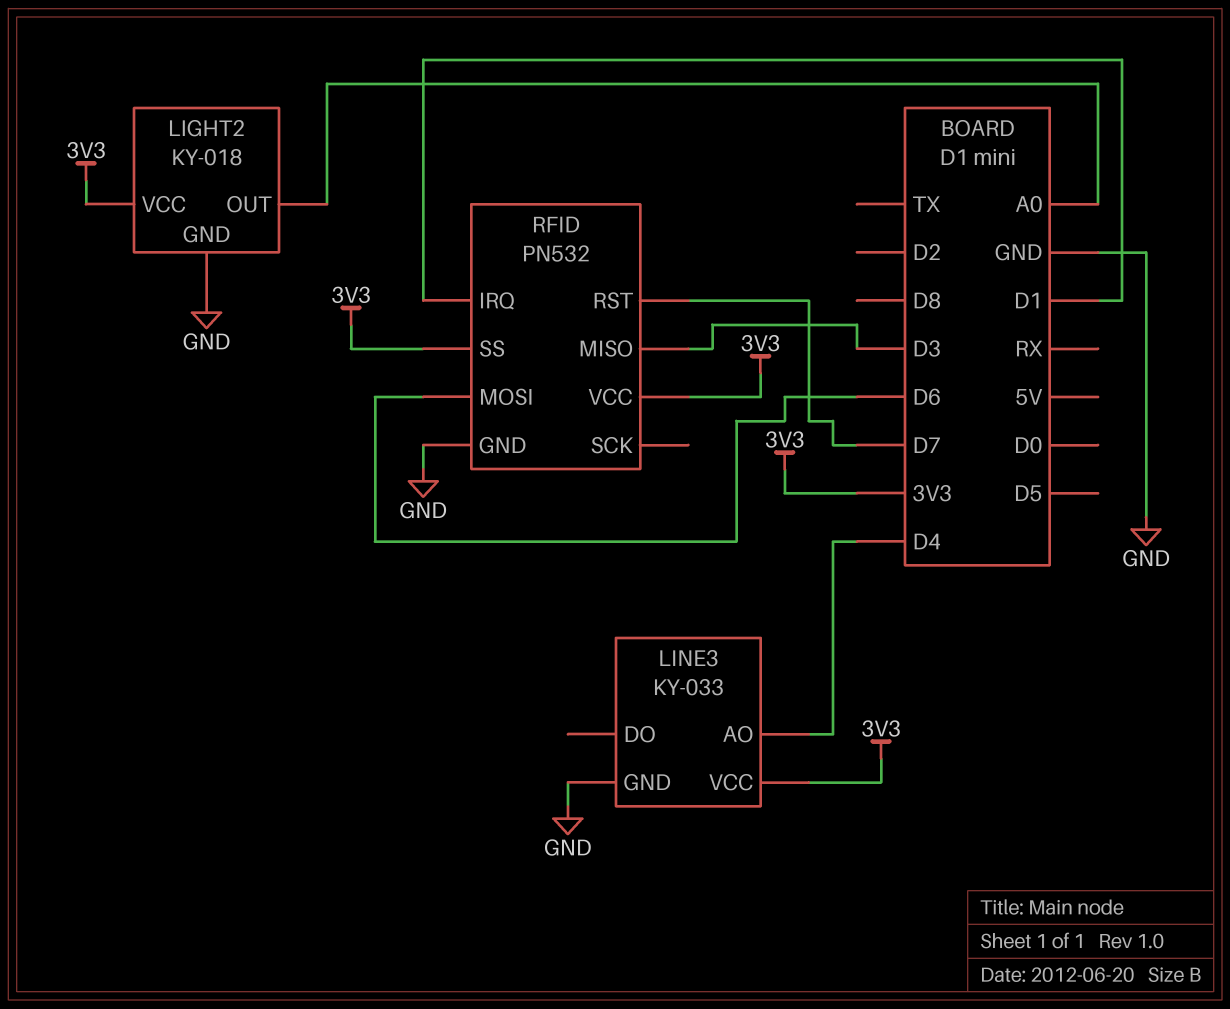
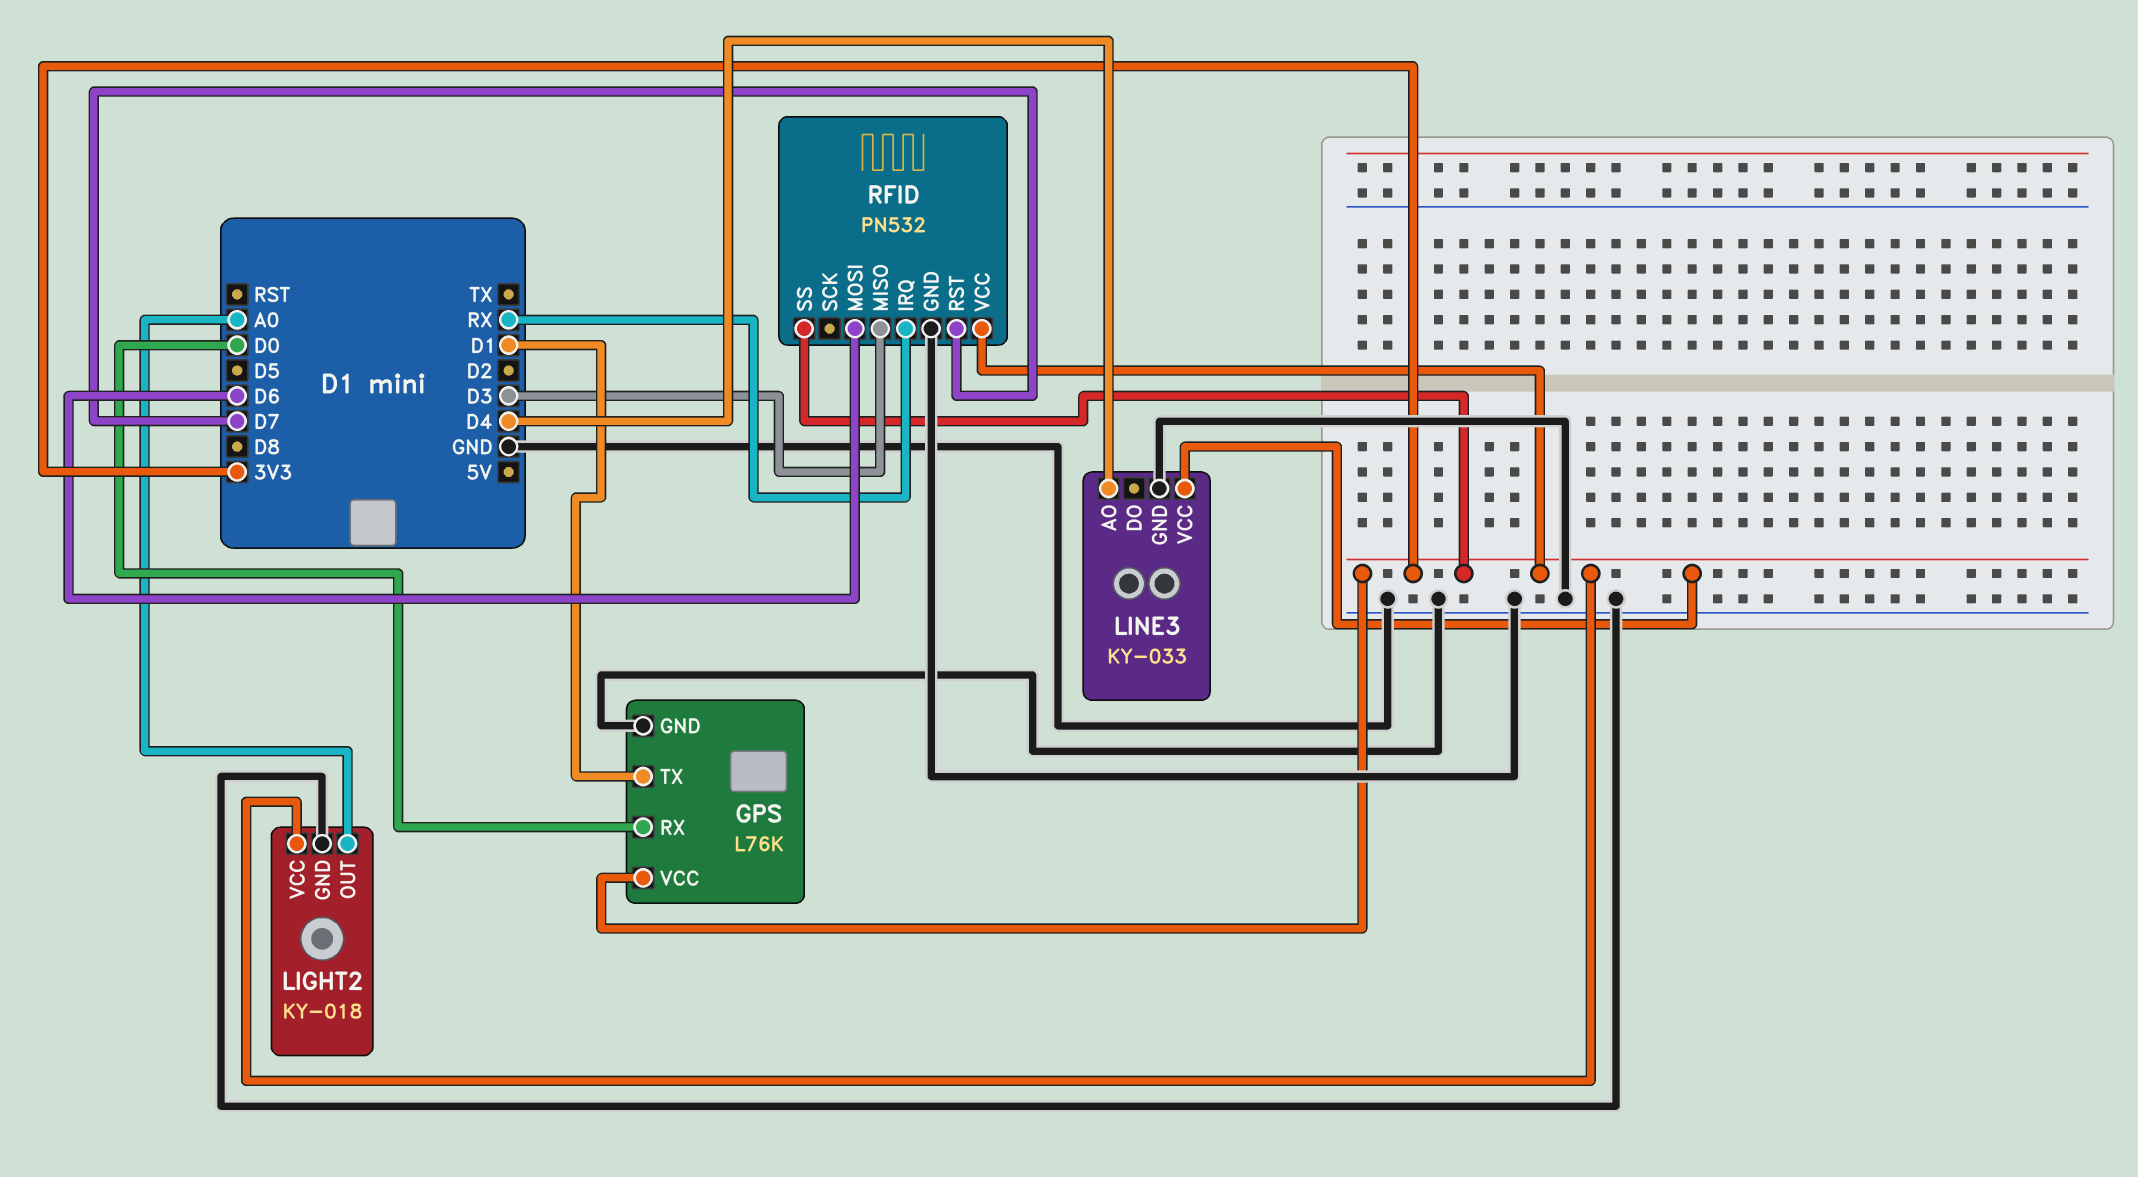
GPS: none -> L76K
GPS pin GND: none -> GND
GPS pin RX: none -> D0
GPS pin TX: none -> D1
GPS pin VCC: none -> 3V3
RFID pin IRQ: D1 -> RX

